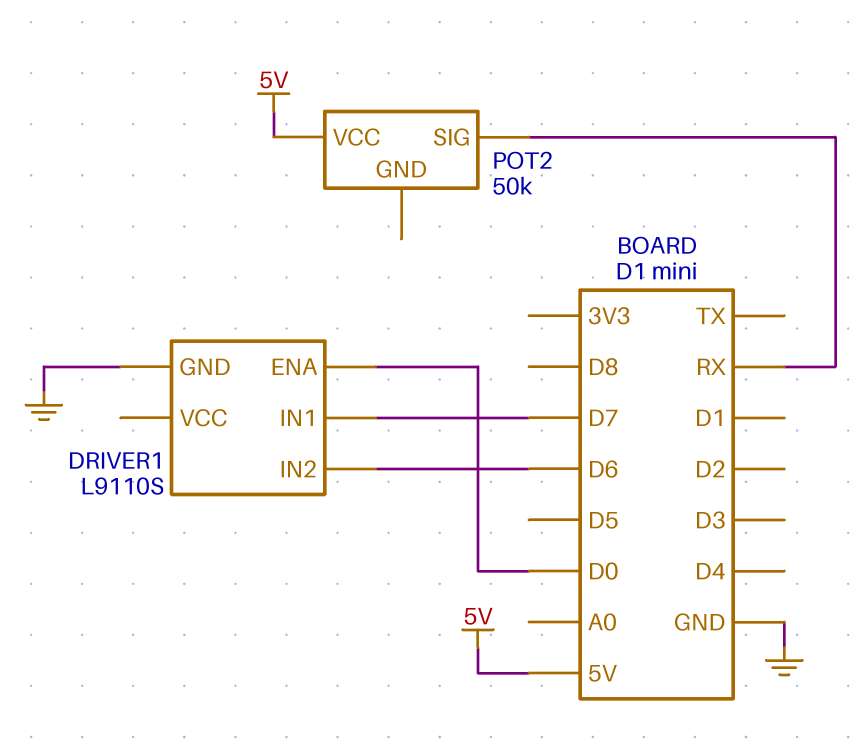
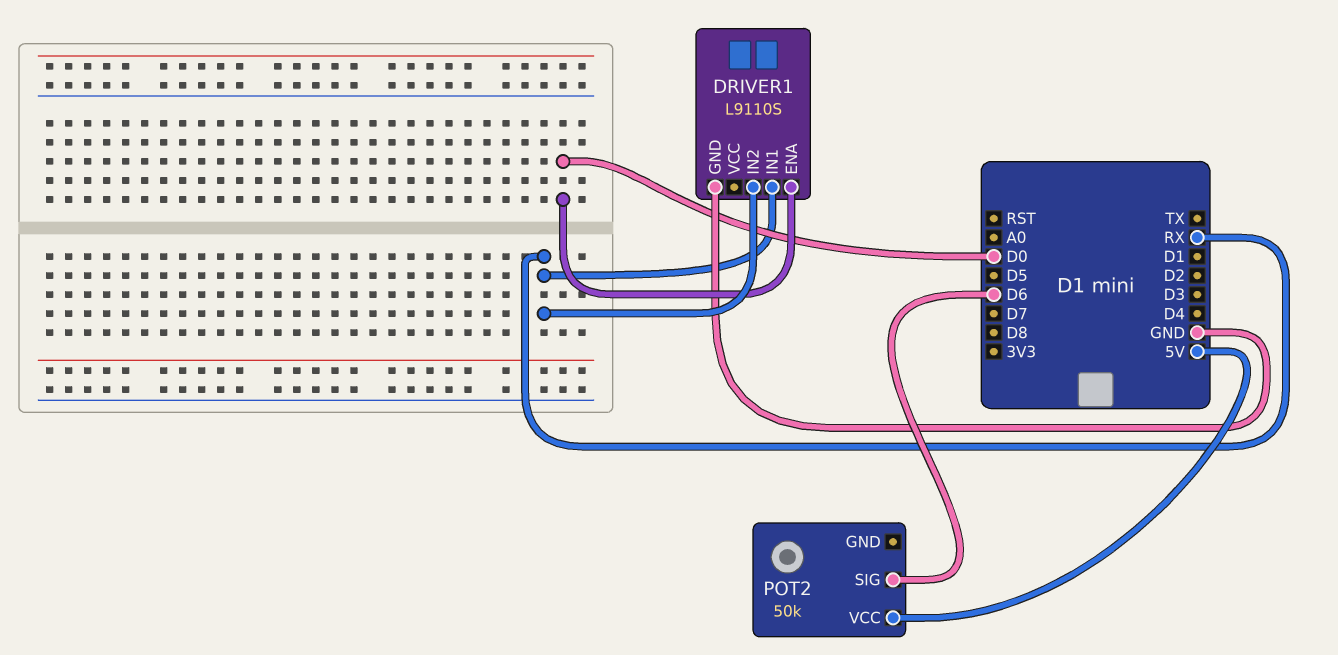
DRIVER1 pin IN1: D7 -> RX
DRIVER1 pin IN2: D6 -> RX
POT2 pin SIG: RX -> D6

